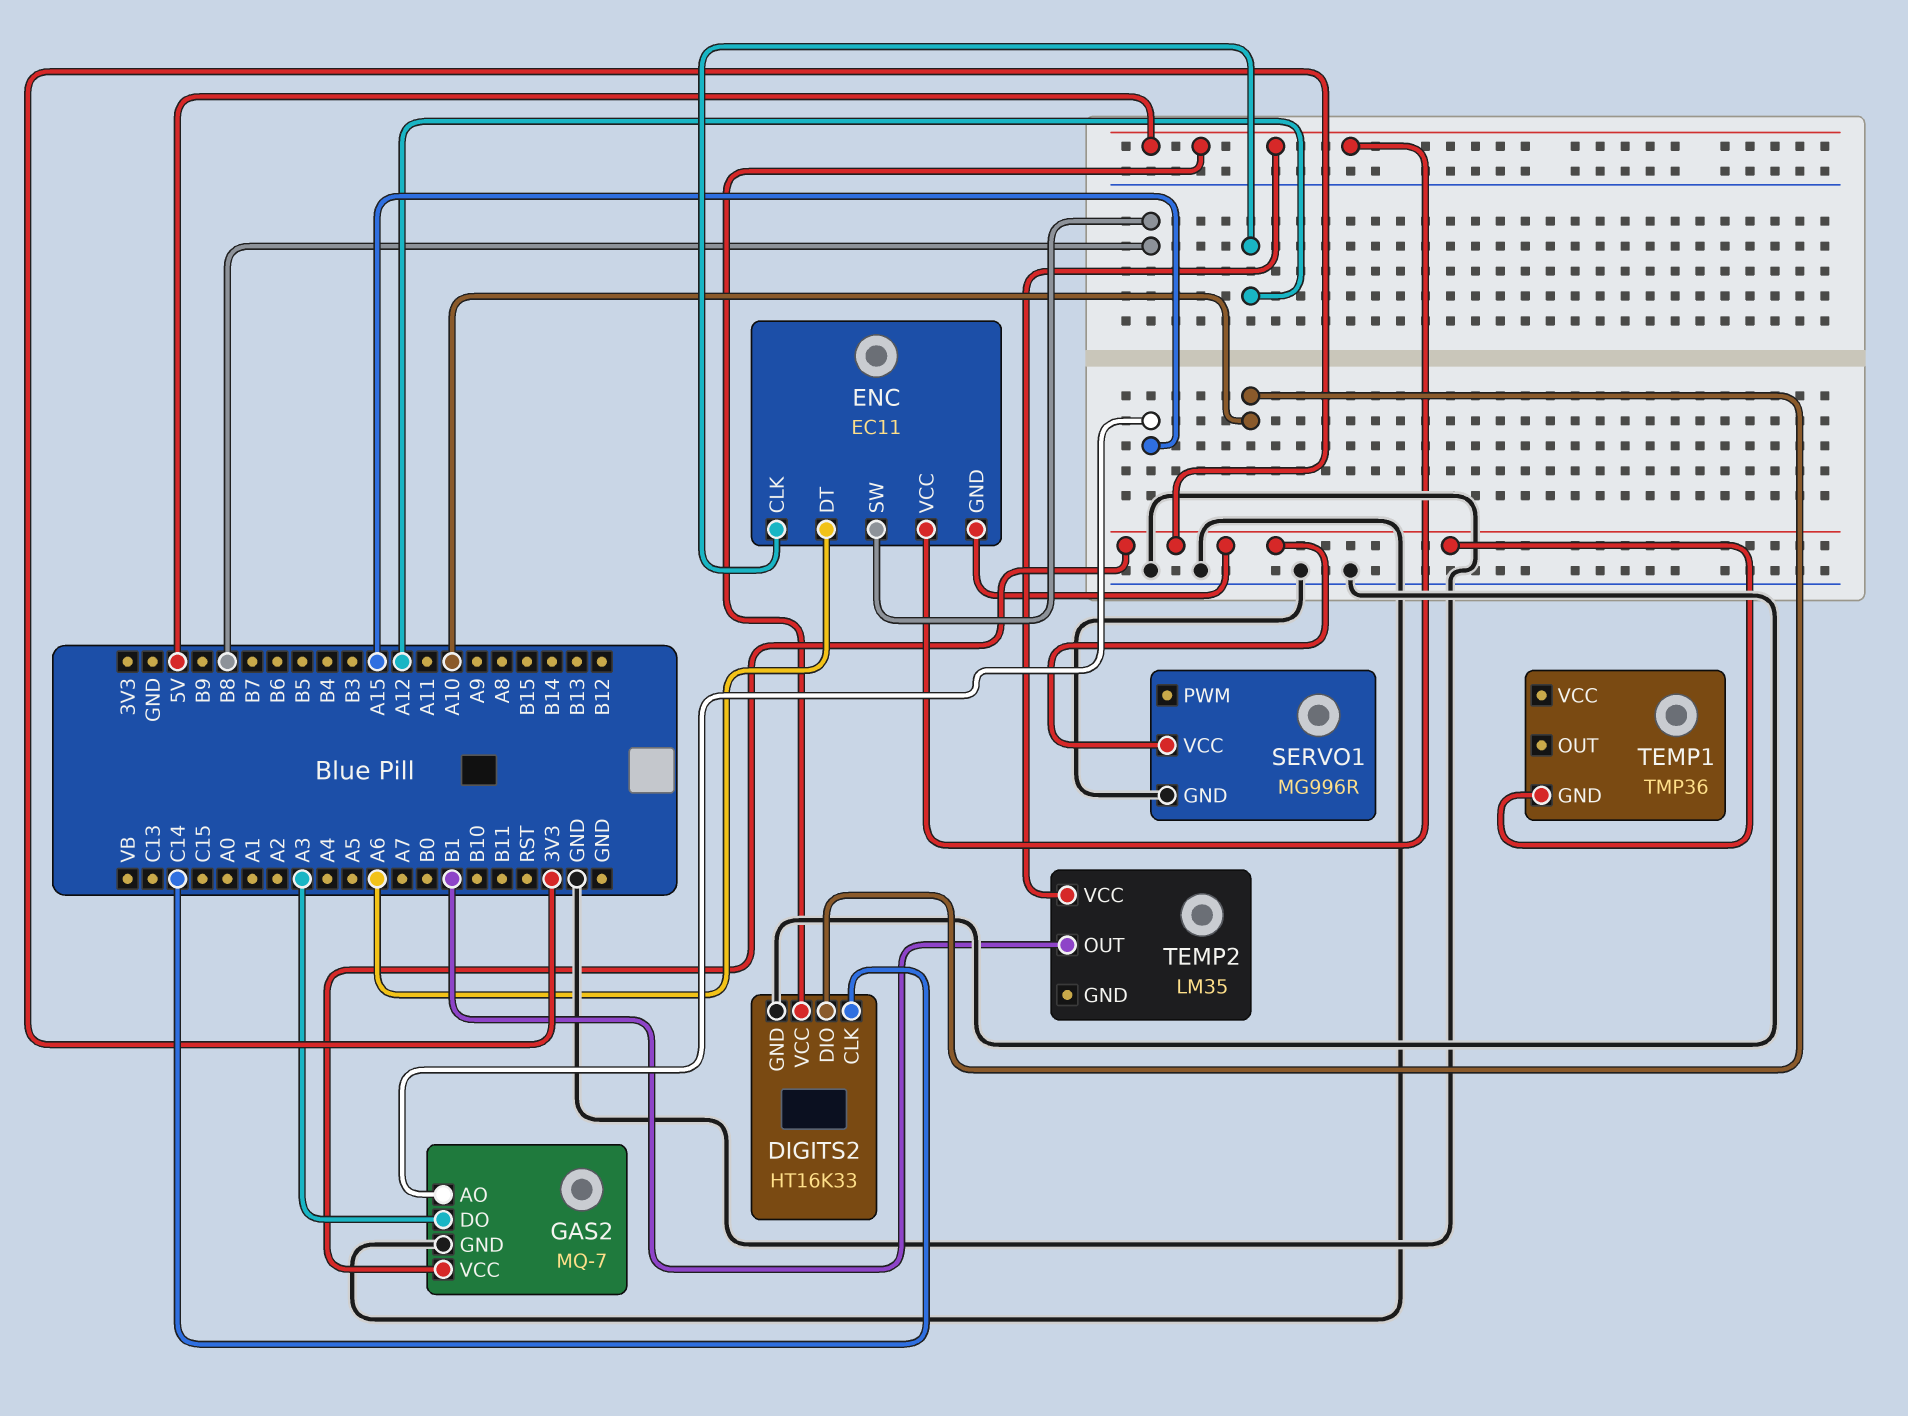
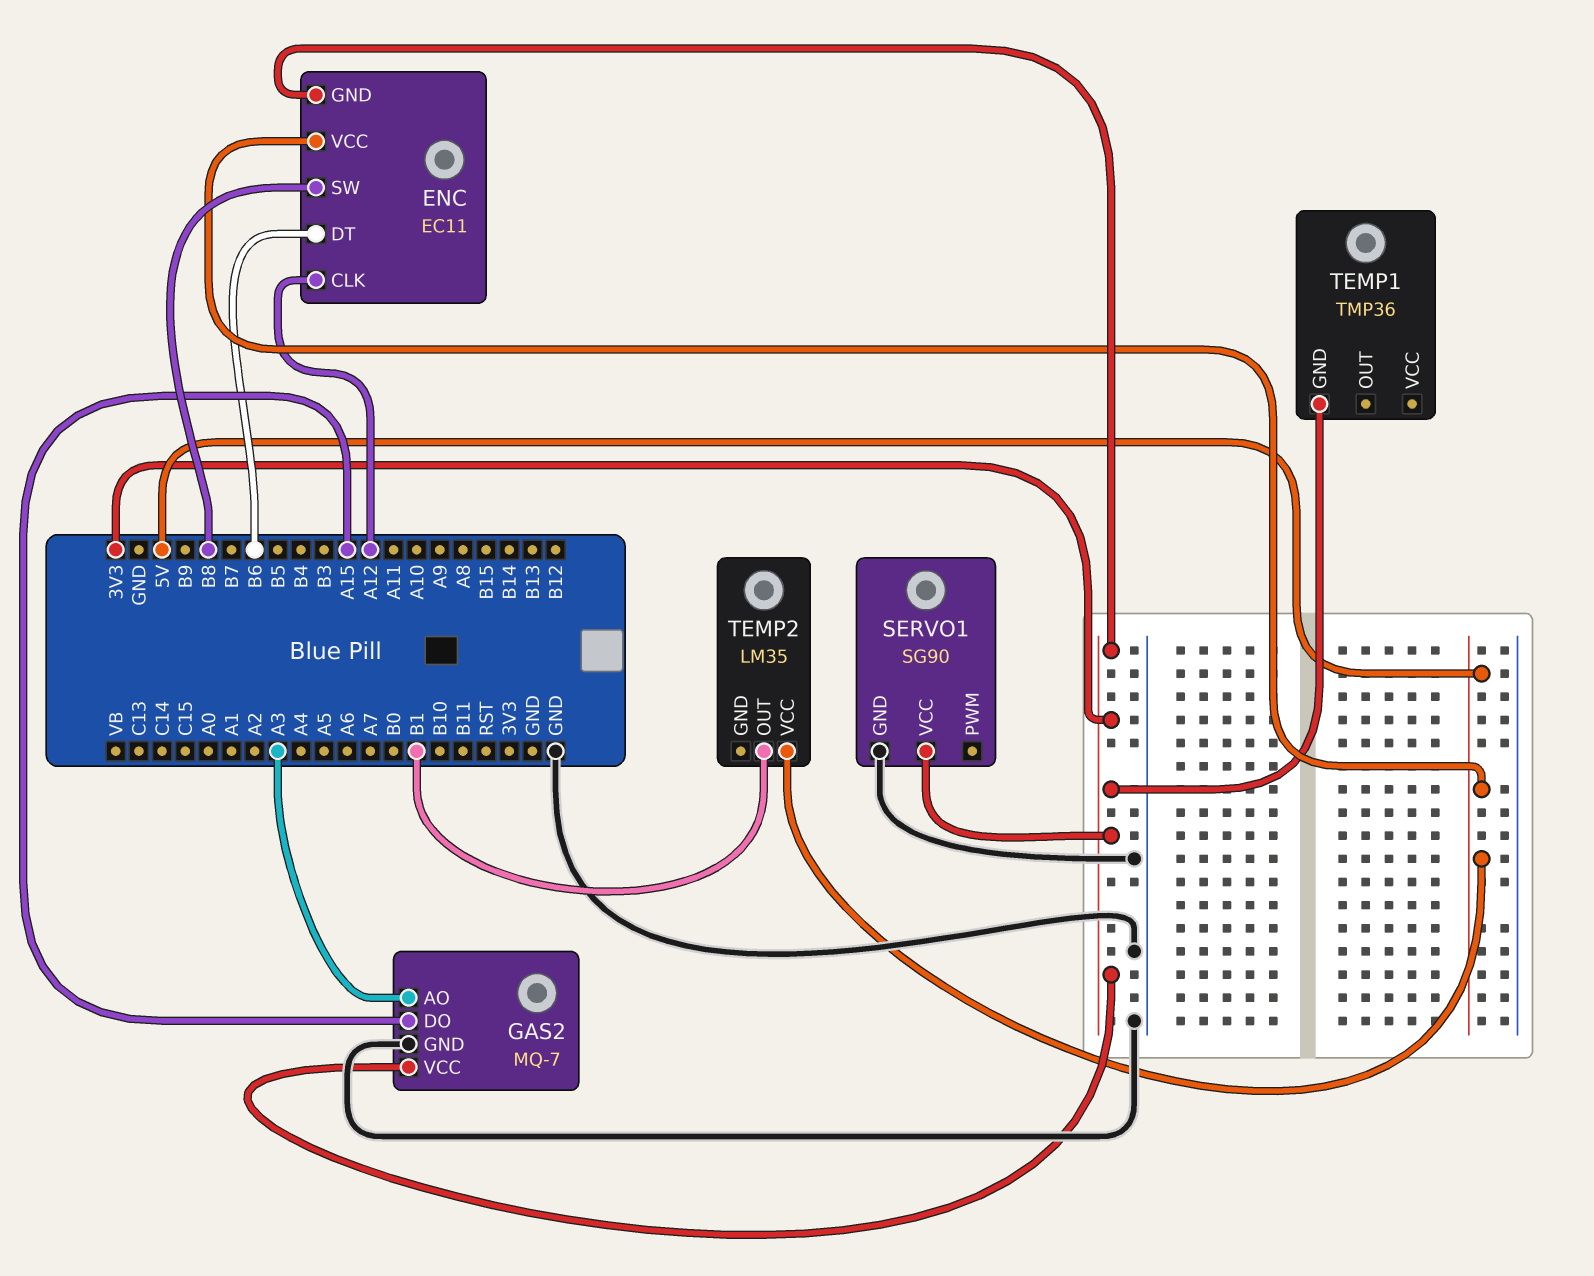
DIGITS2: HT16K33 -> none
DIGITS2 pin CLK: C14 -> none
DIGITS2 pin DIO: A10 -> none
DIGITS2 pin GND: GND -> none
DIGITS2 pin VCC: 5V -> none
ENC pin DT: A6 -> B6
GAS2 pin AO: A15 -> A3
GAS2 pin DO: A3 -> A15
SERVO1: MG996R -> SG90

